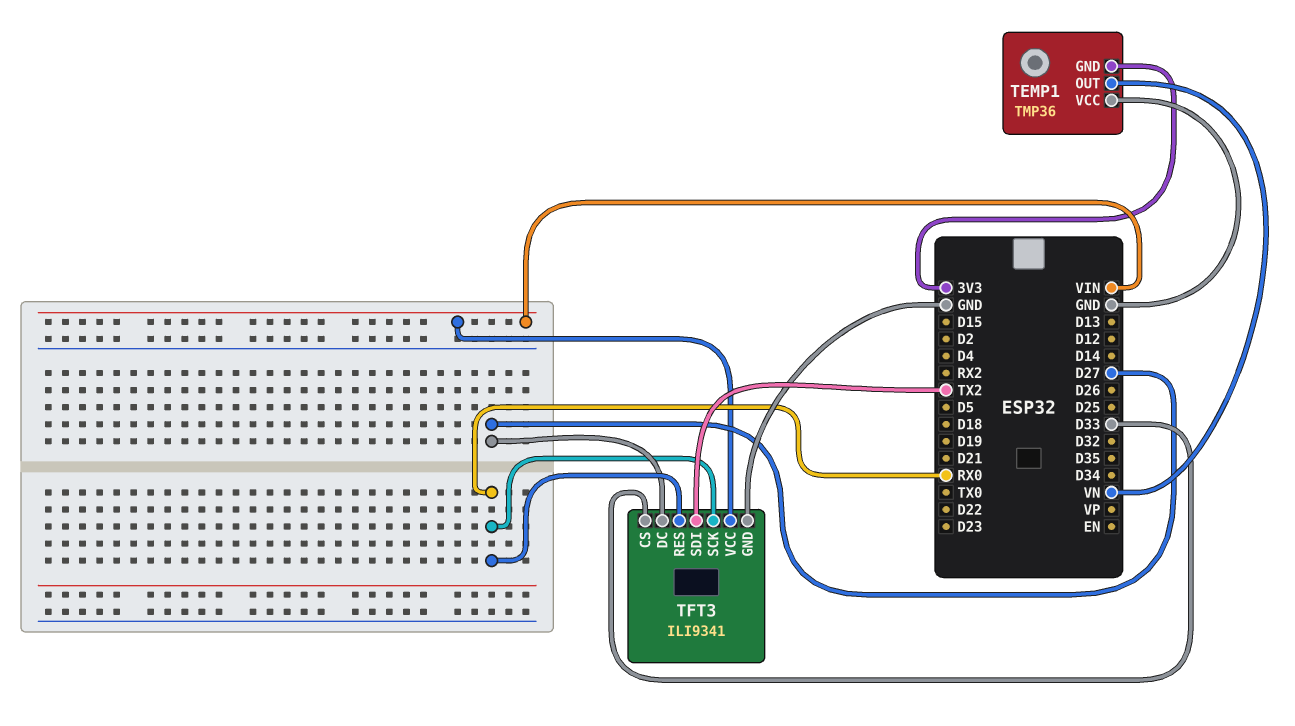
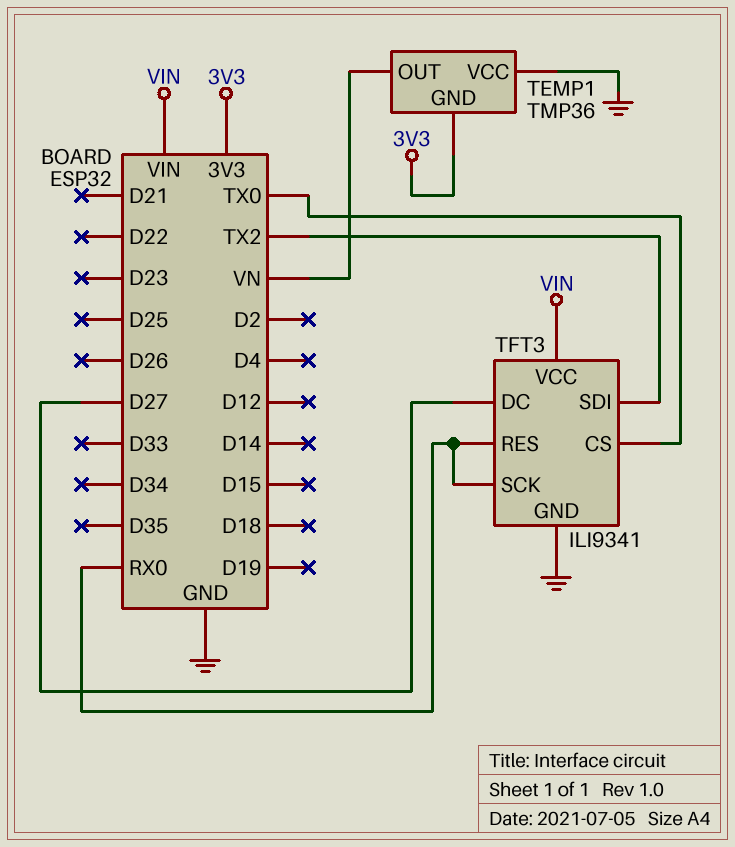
TFT3 pin CS: D33 -> TX0

